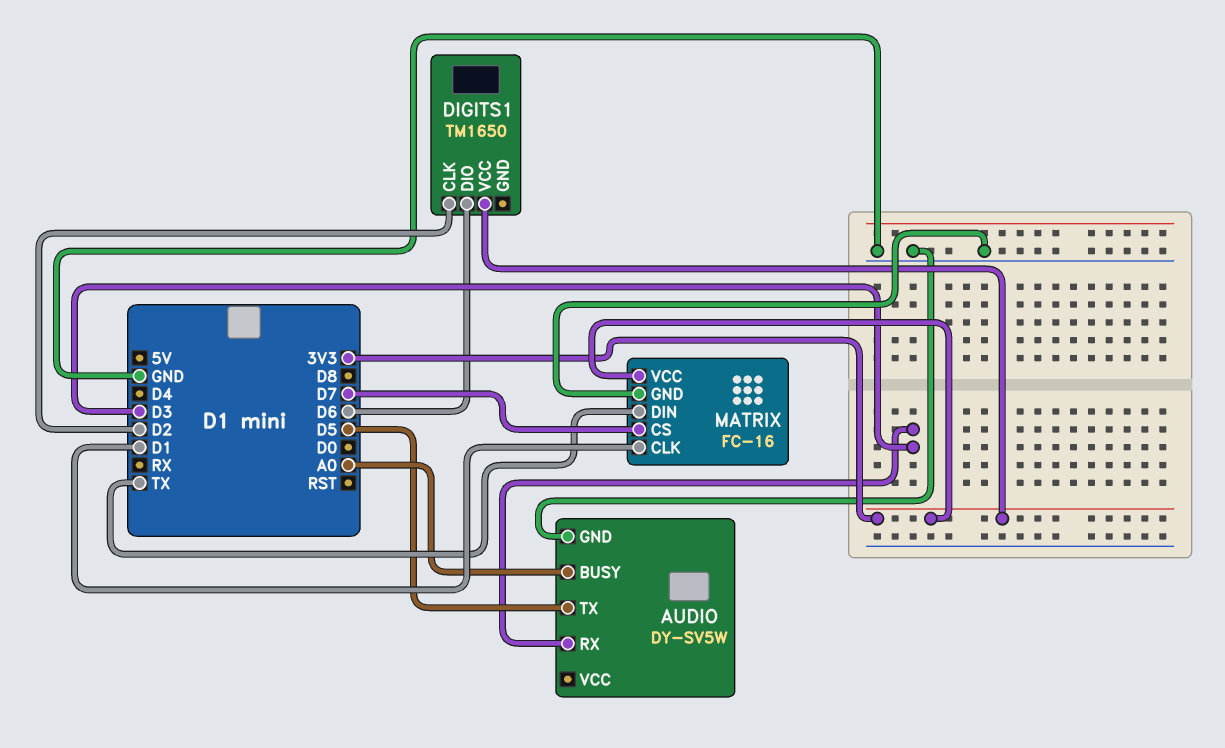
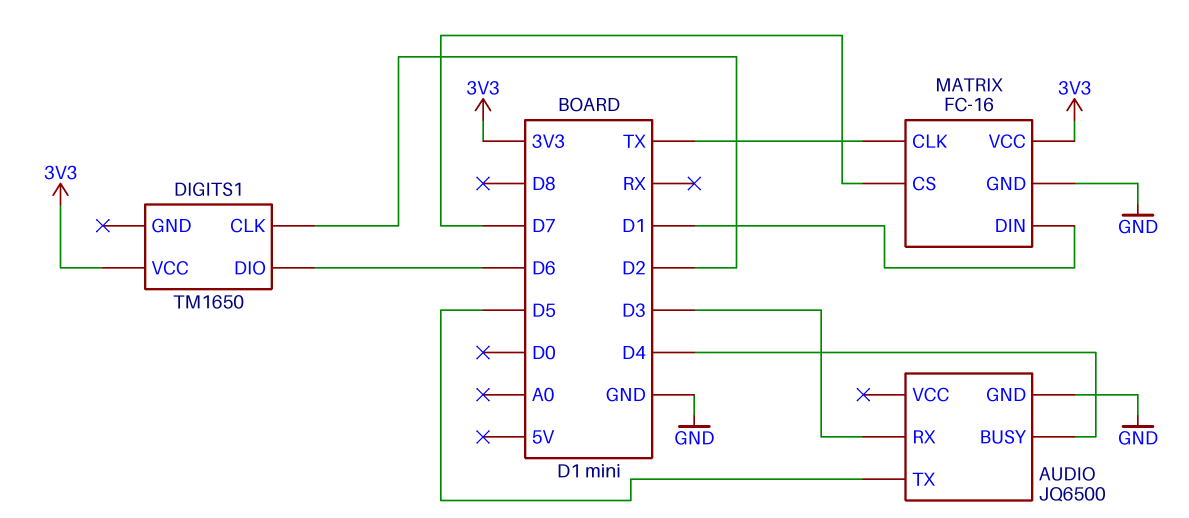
AUDIO: DY-SV5W -> JQ6500
AUDIO pin BUSY: A0 -> D4
MATRIX pin CLK: D1 -> TX
MATRIX pin DIN: TX -> D1

